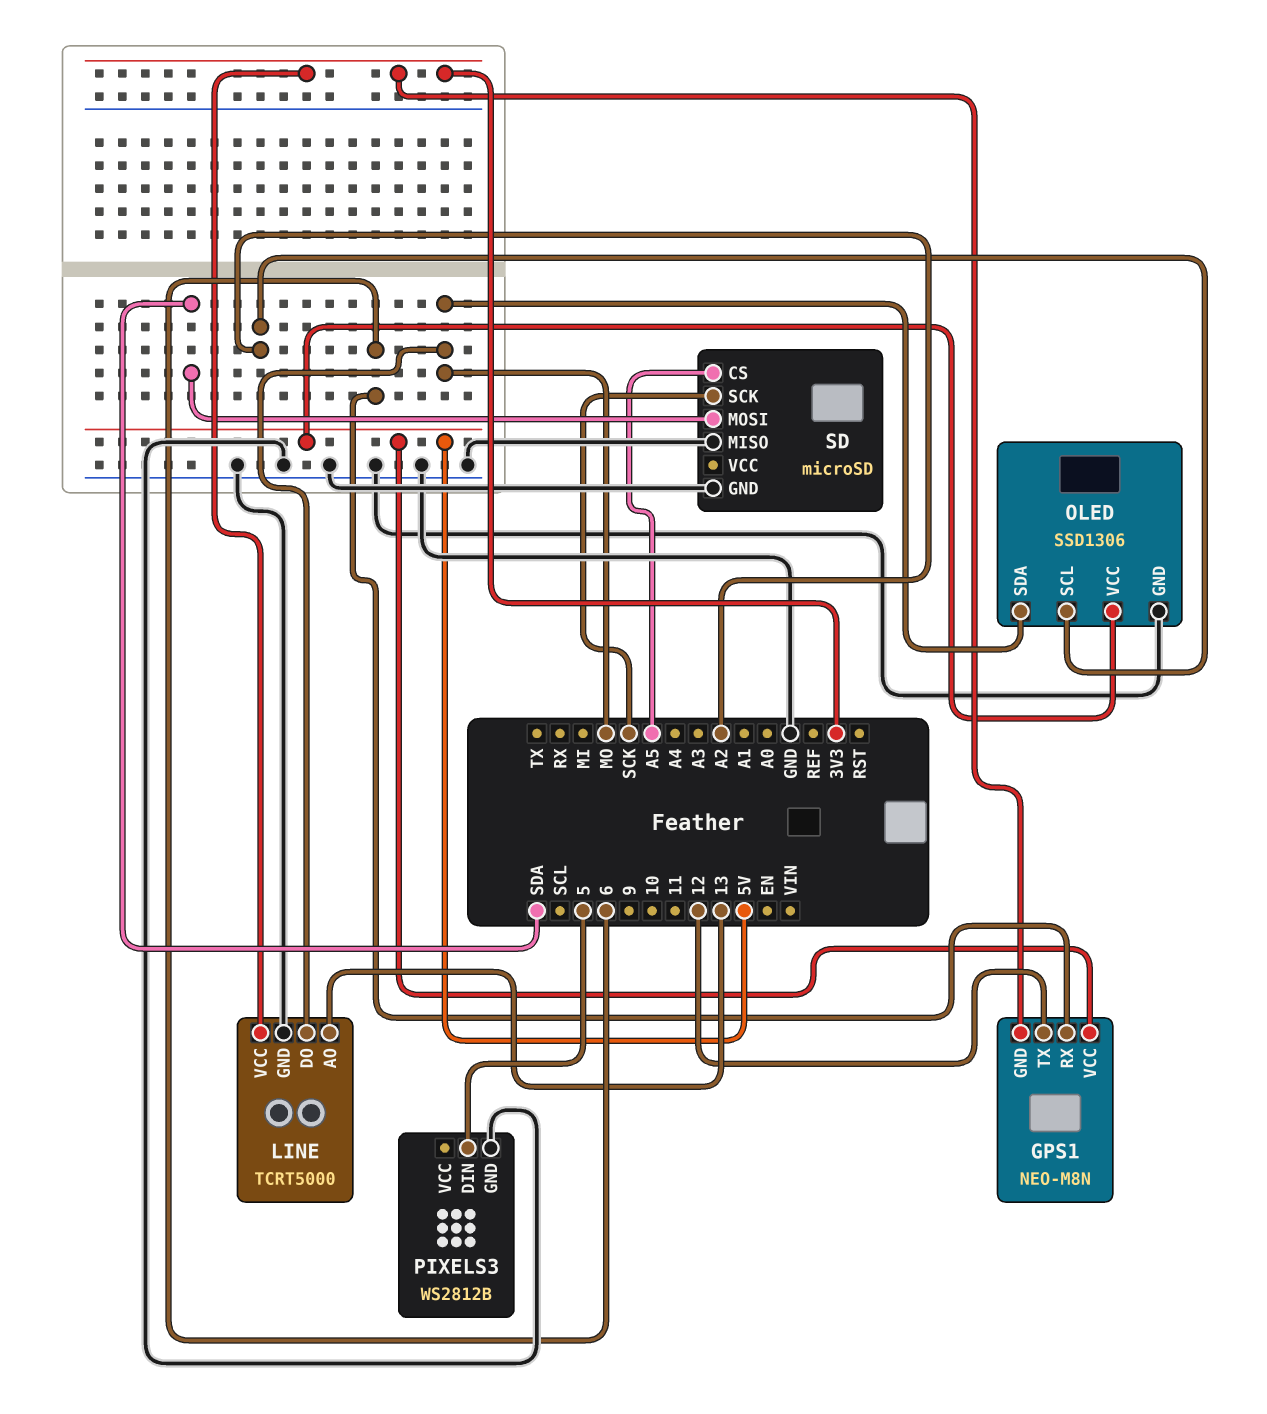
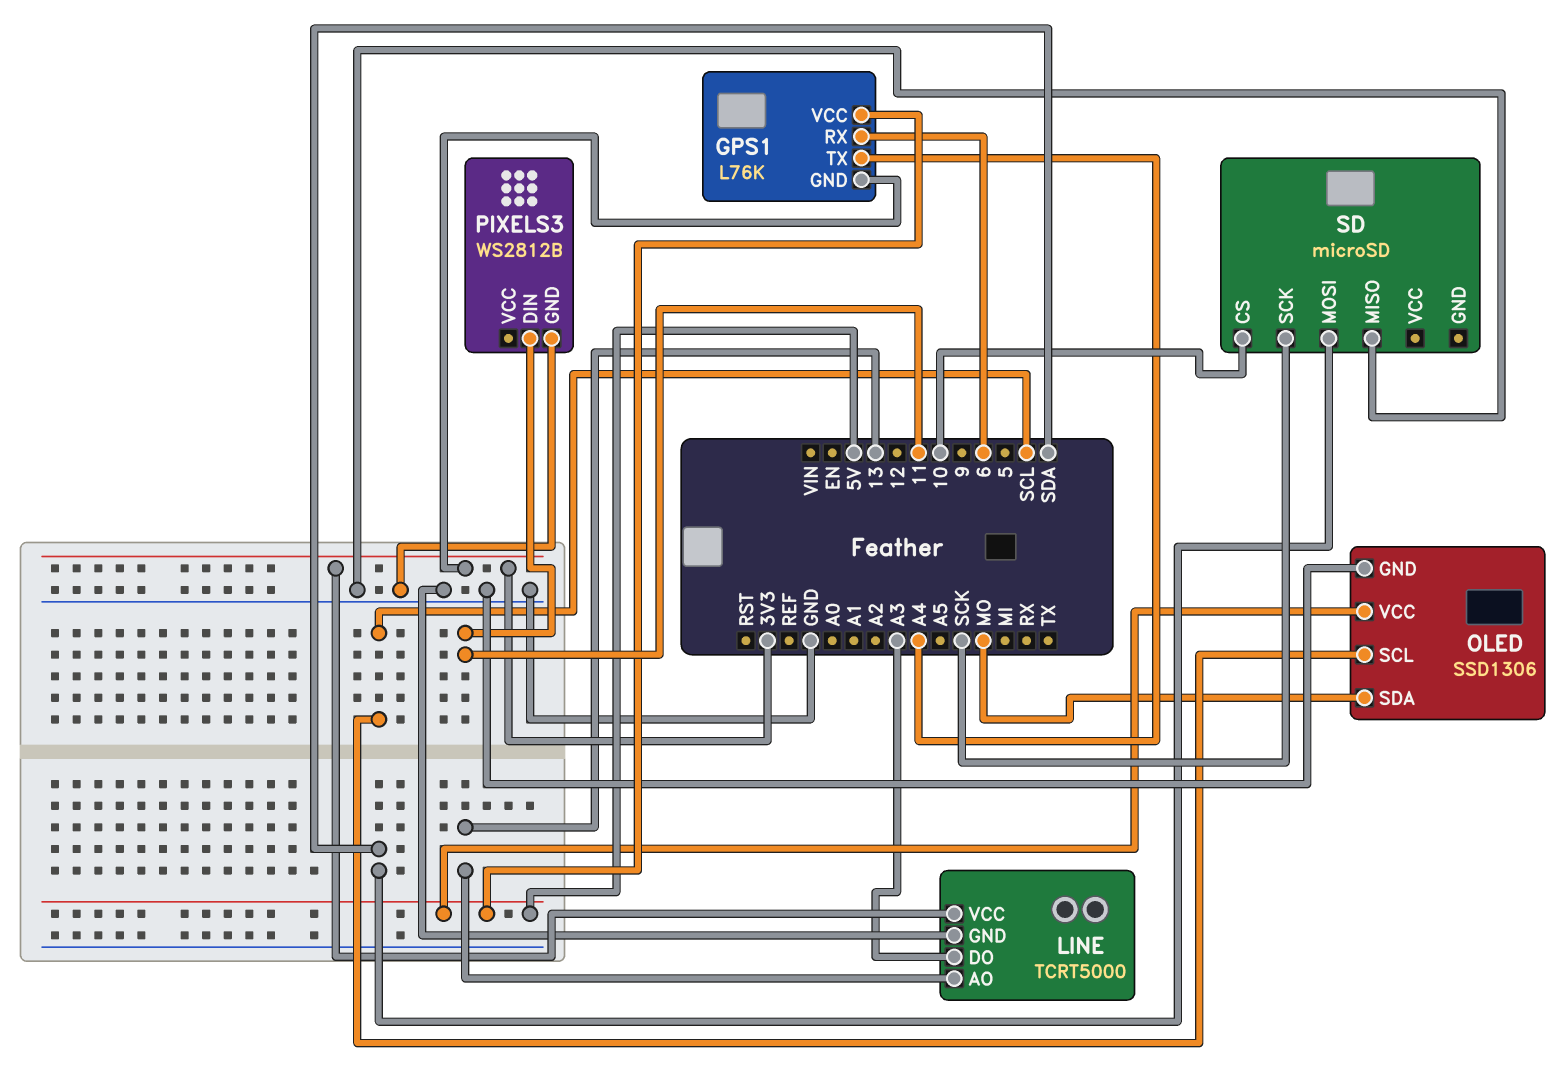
GPS1: NEO-M8N -> L76K
GPS1 pin TX: 12 -> A4
LINE pin DO: MO -> A3
OLED pin SCL: A2 -> SCL
PIXELS3 pin DIN: 5 -> 11
SD pin CS: A5 -> 10
SD pin GND: GND -> none

